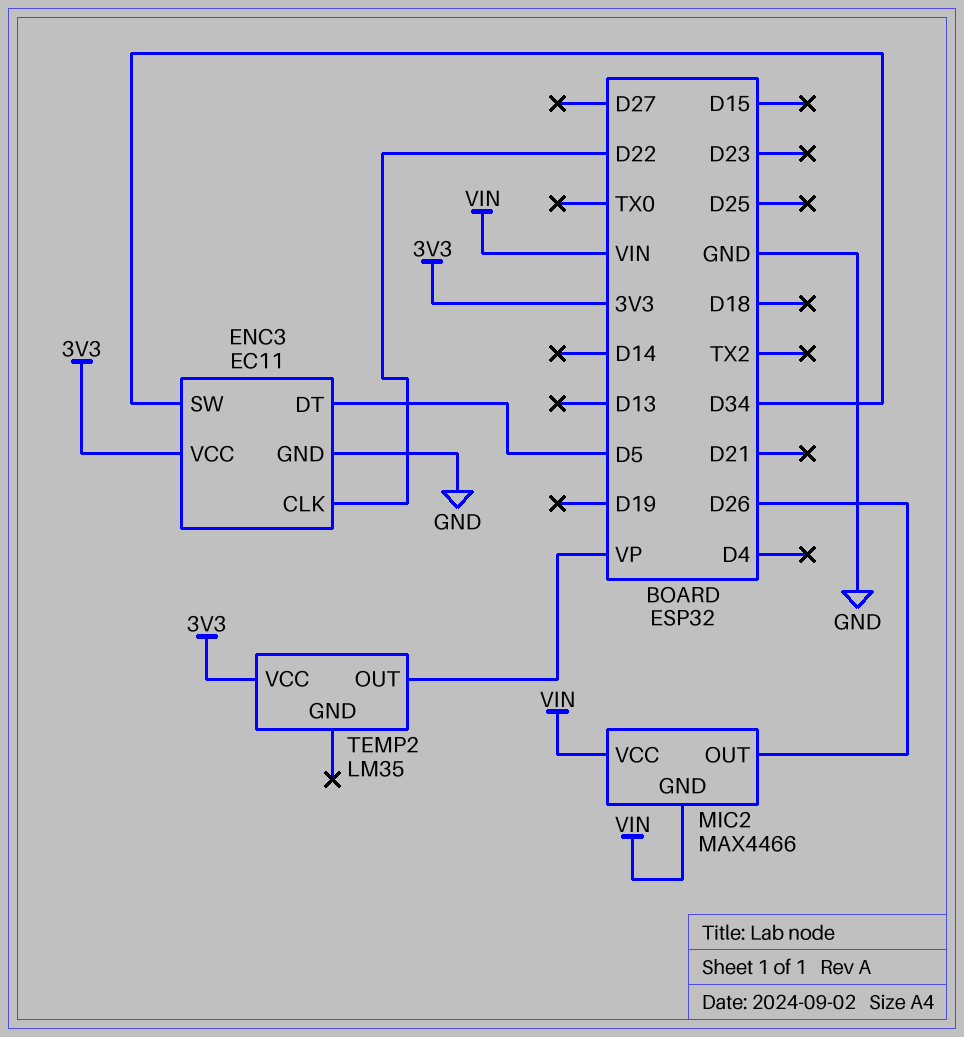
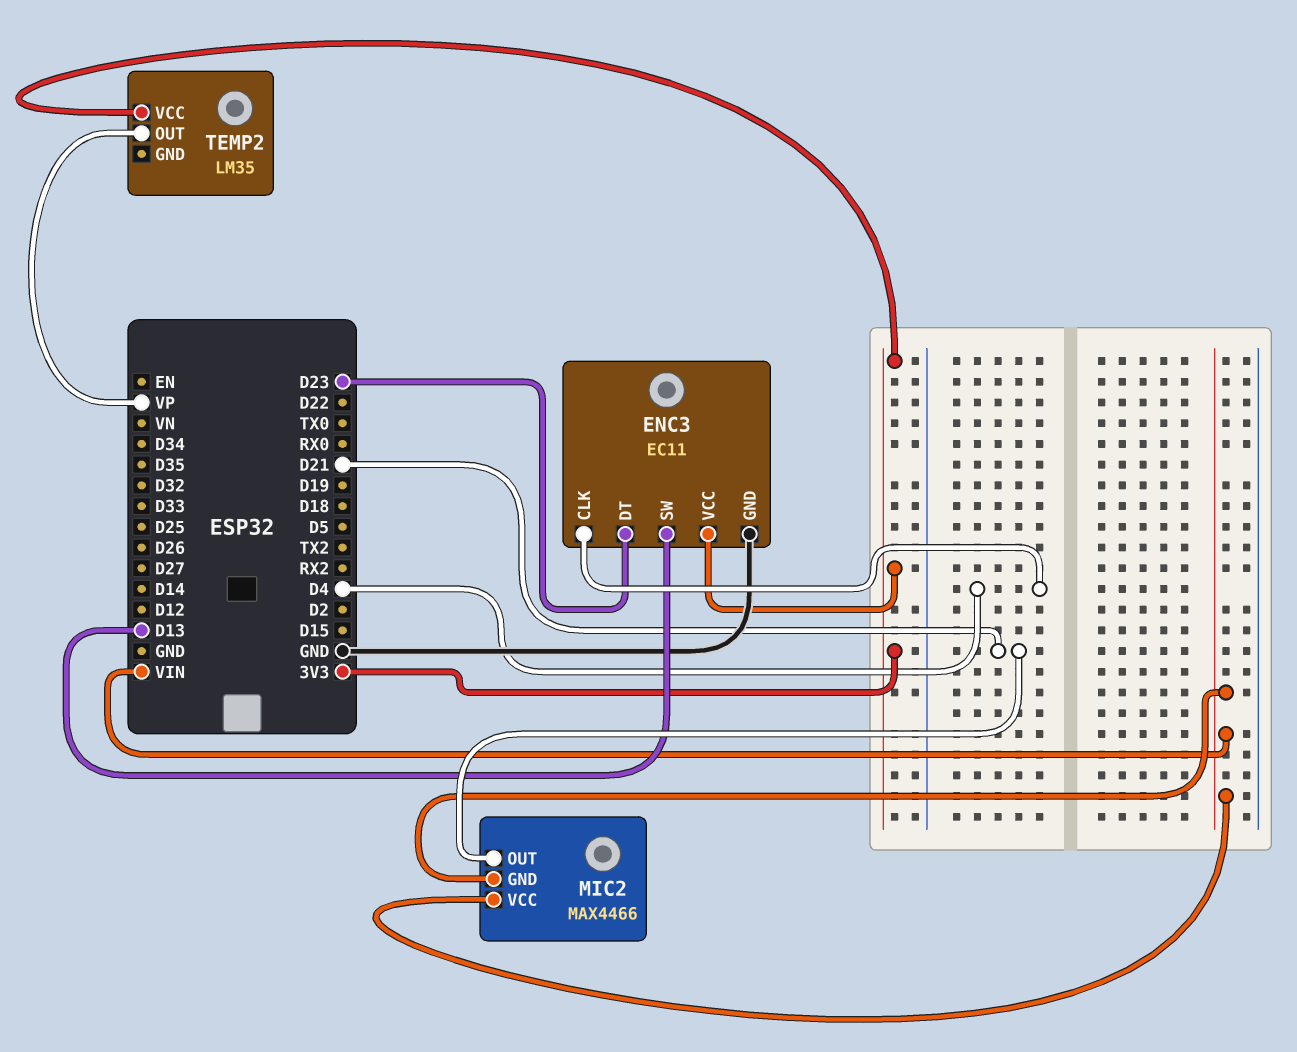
ENC3 pin CLK: D22 -> D4
ENC3 pin DT: D5 -> D23
ENC3 pin SW: D34 -> D13
MIC2 pin OUT: D26 -> D21

